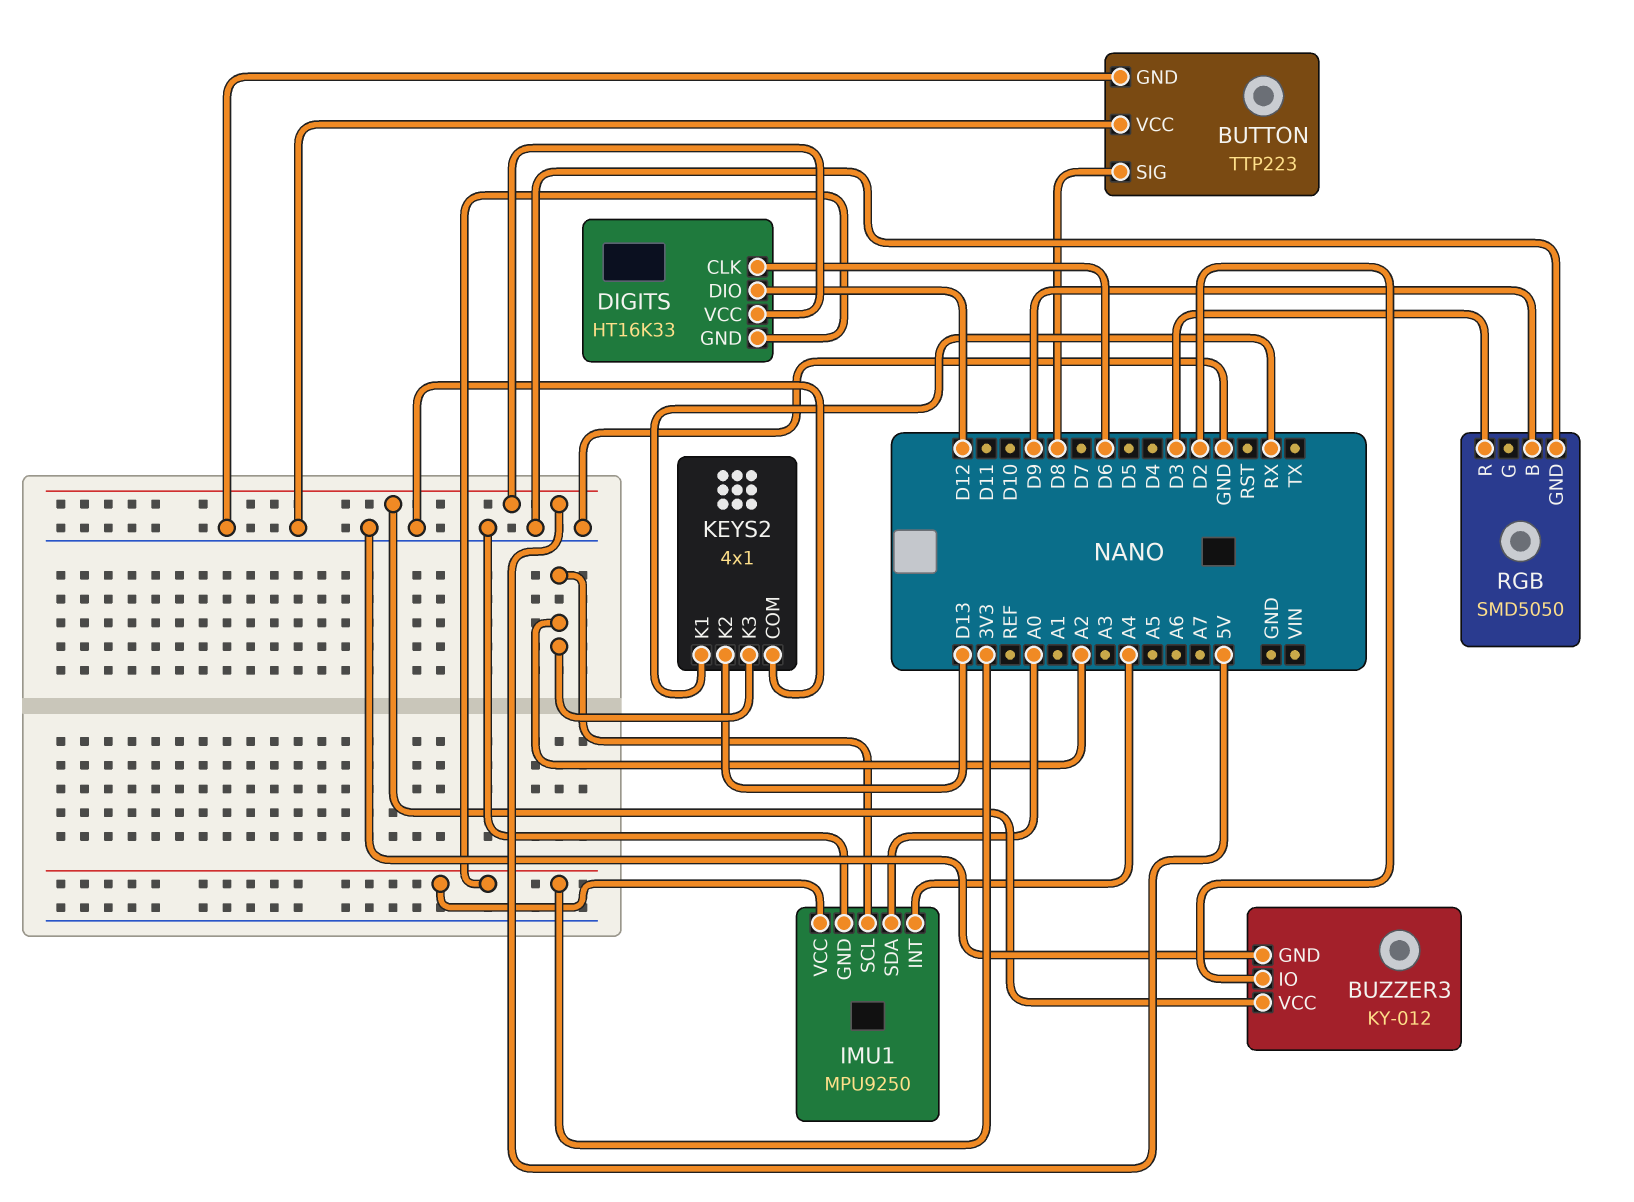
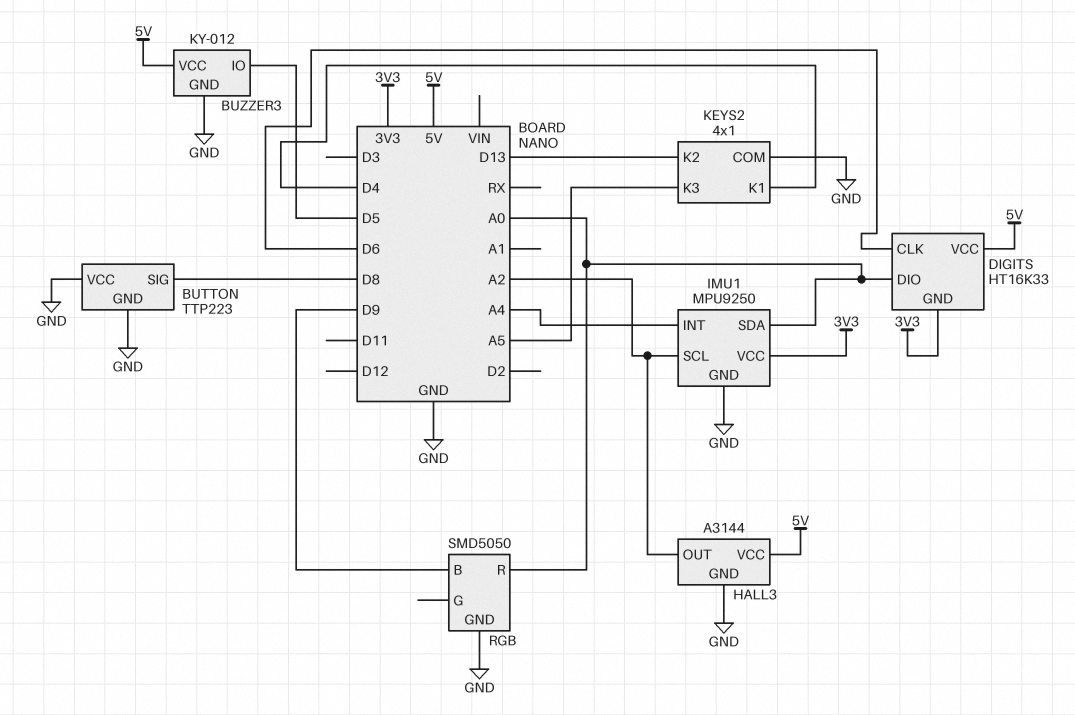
BUZZER3 pin IO: D2 -> D5
DIGITS pin DIO: D12 -> A0
HALL3: none -> A3144
HALL3 pin GND: none -> GND
HALL3 pin OUT: none -> A2
HALL3 pin VCC: none -> 5V
KEYS2 pin K1: RX -> D4
KEYS2 pin K3: A2 -> A5
RGB pin R: D3 -> A0

